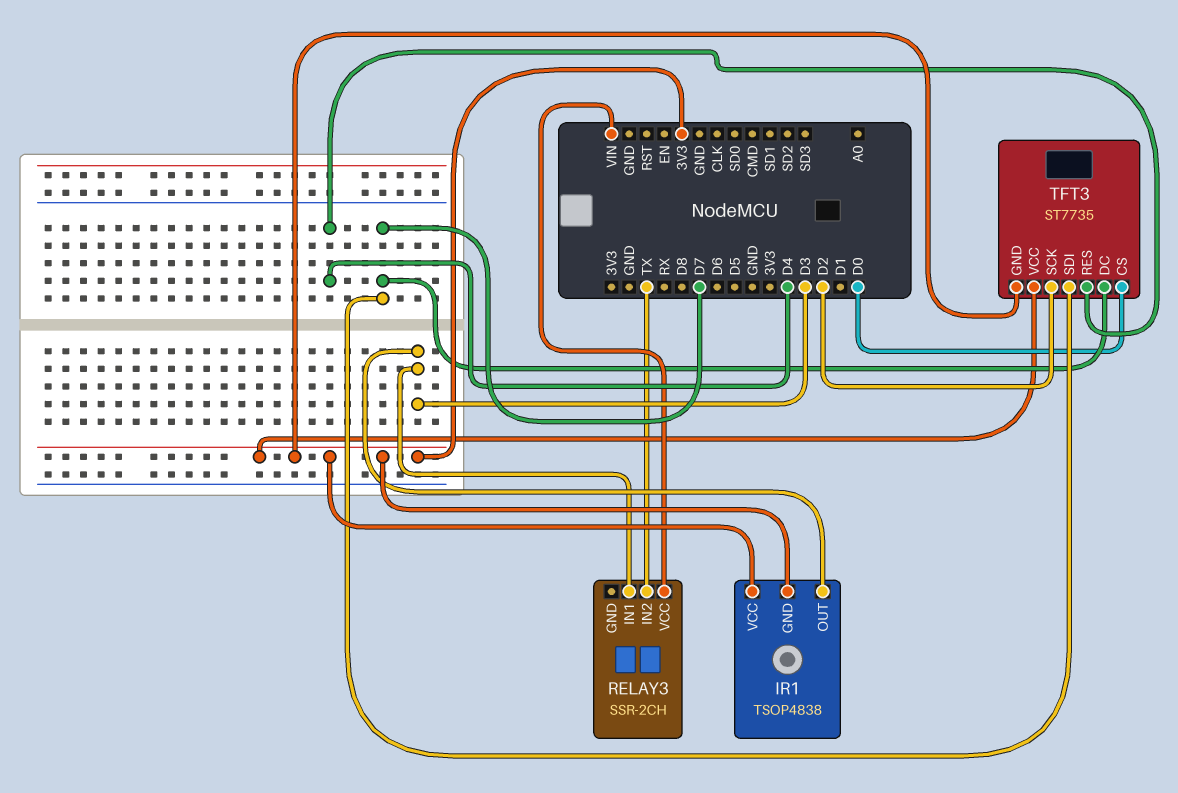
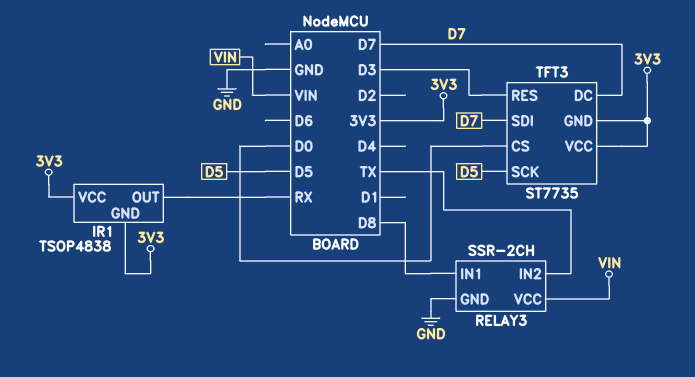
IR1 pin OUT: D3 -> RX
RELAY3 pin GND: none -> GND
RELAY3 pin IN1: D3 -> D8
TFT3 pin RES: D4 -> D3
TFT3 pin SCK: D2 -> D5

